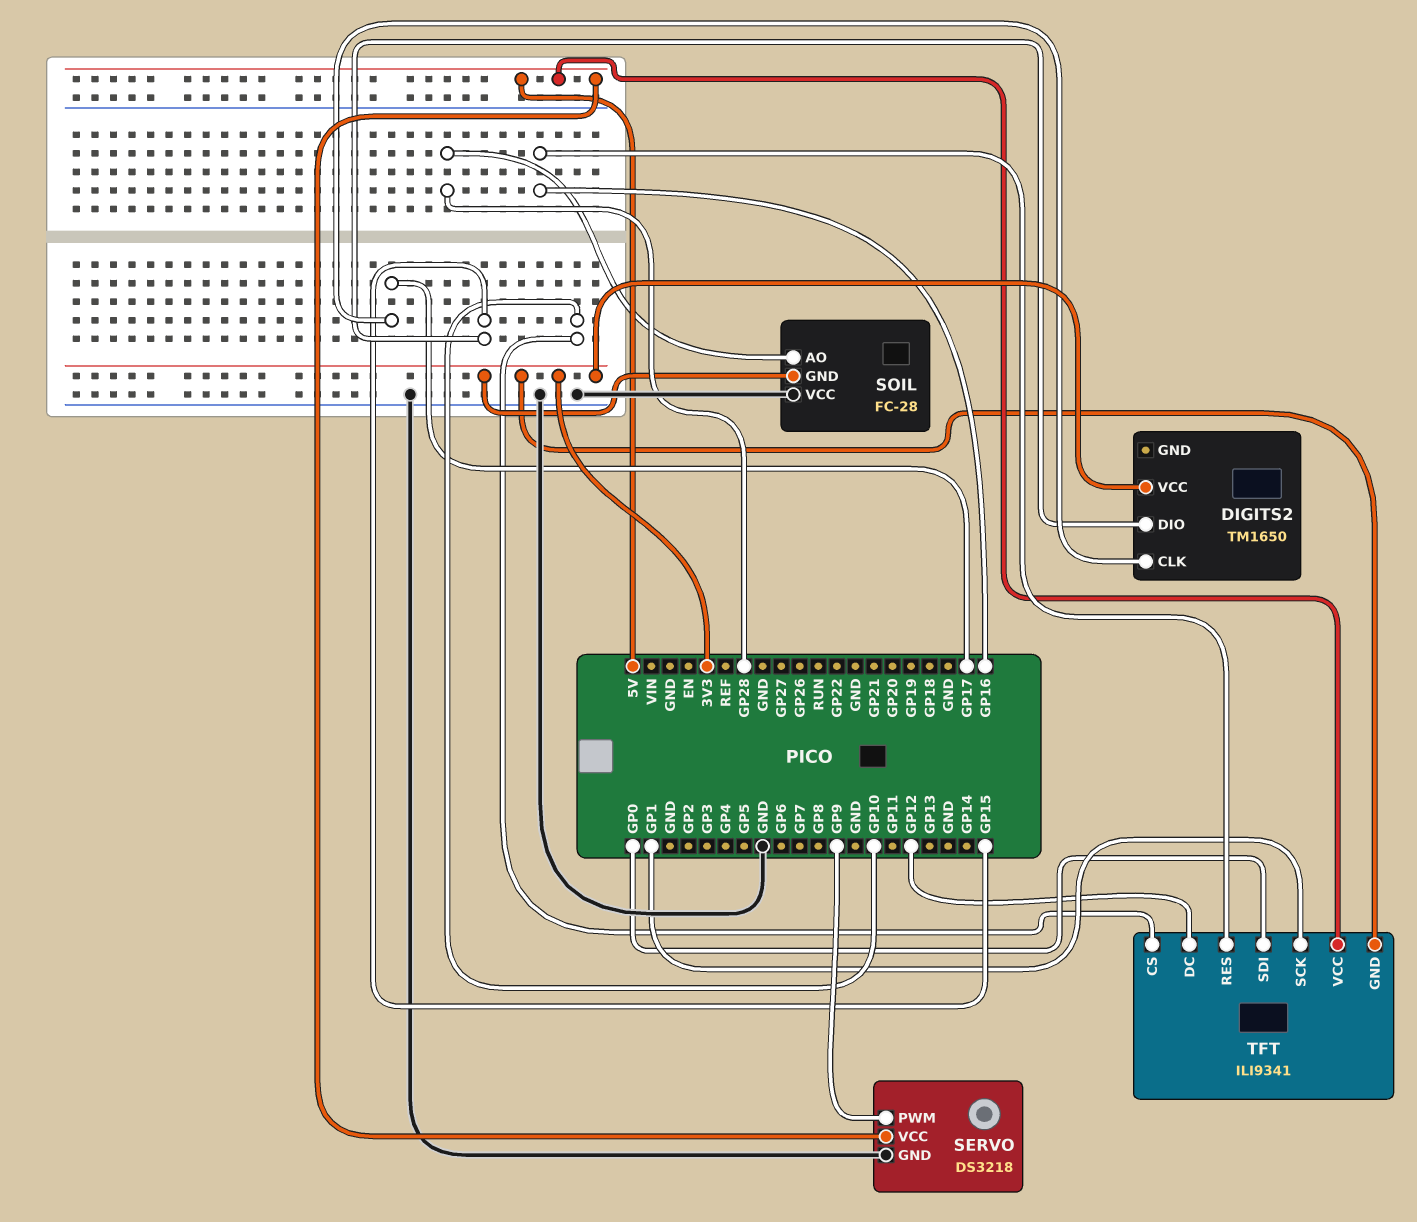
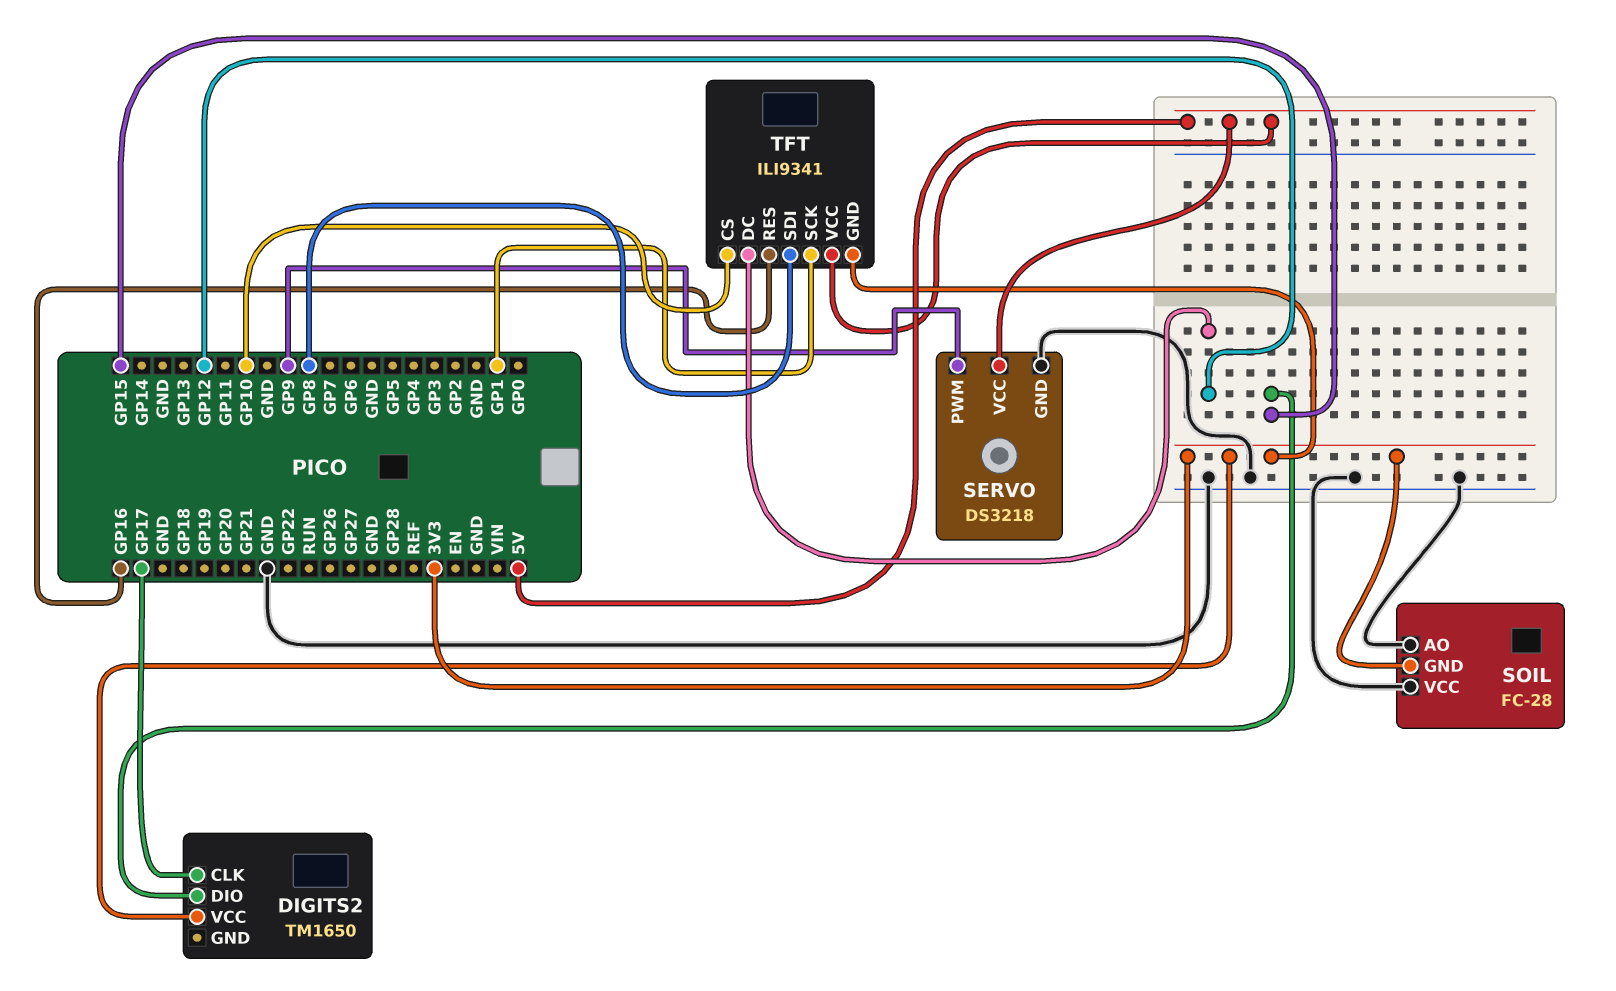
SOIL pin AO: GP28 -> GND
TFT pin SDI: GP0 -> GP8

